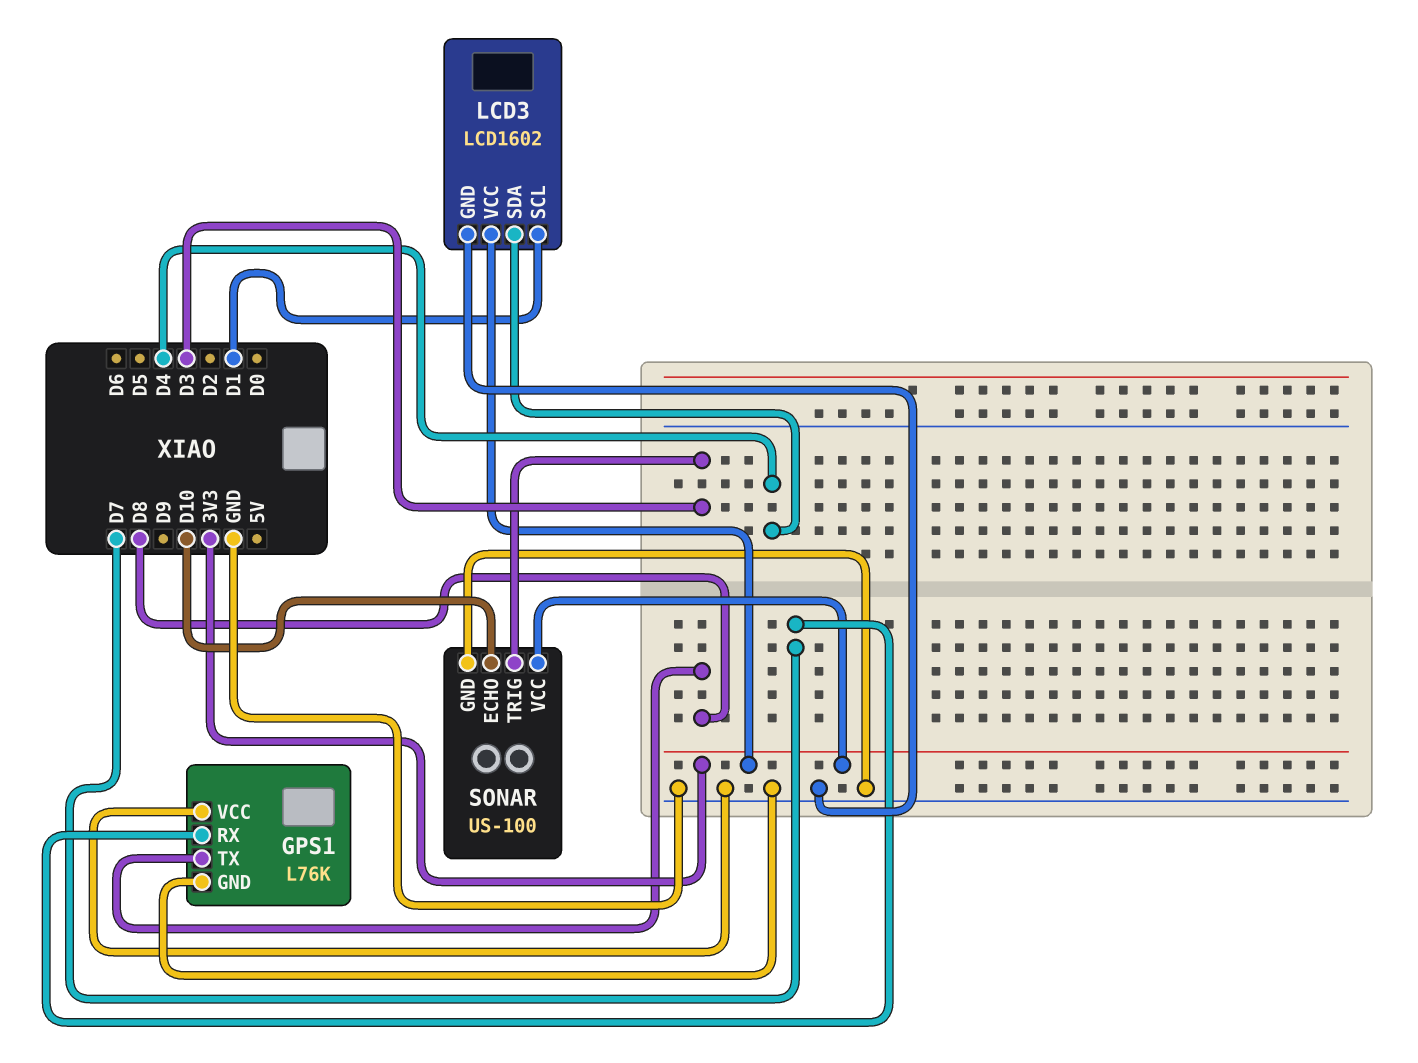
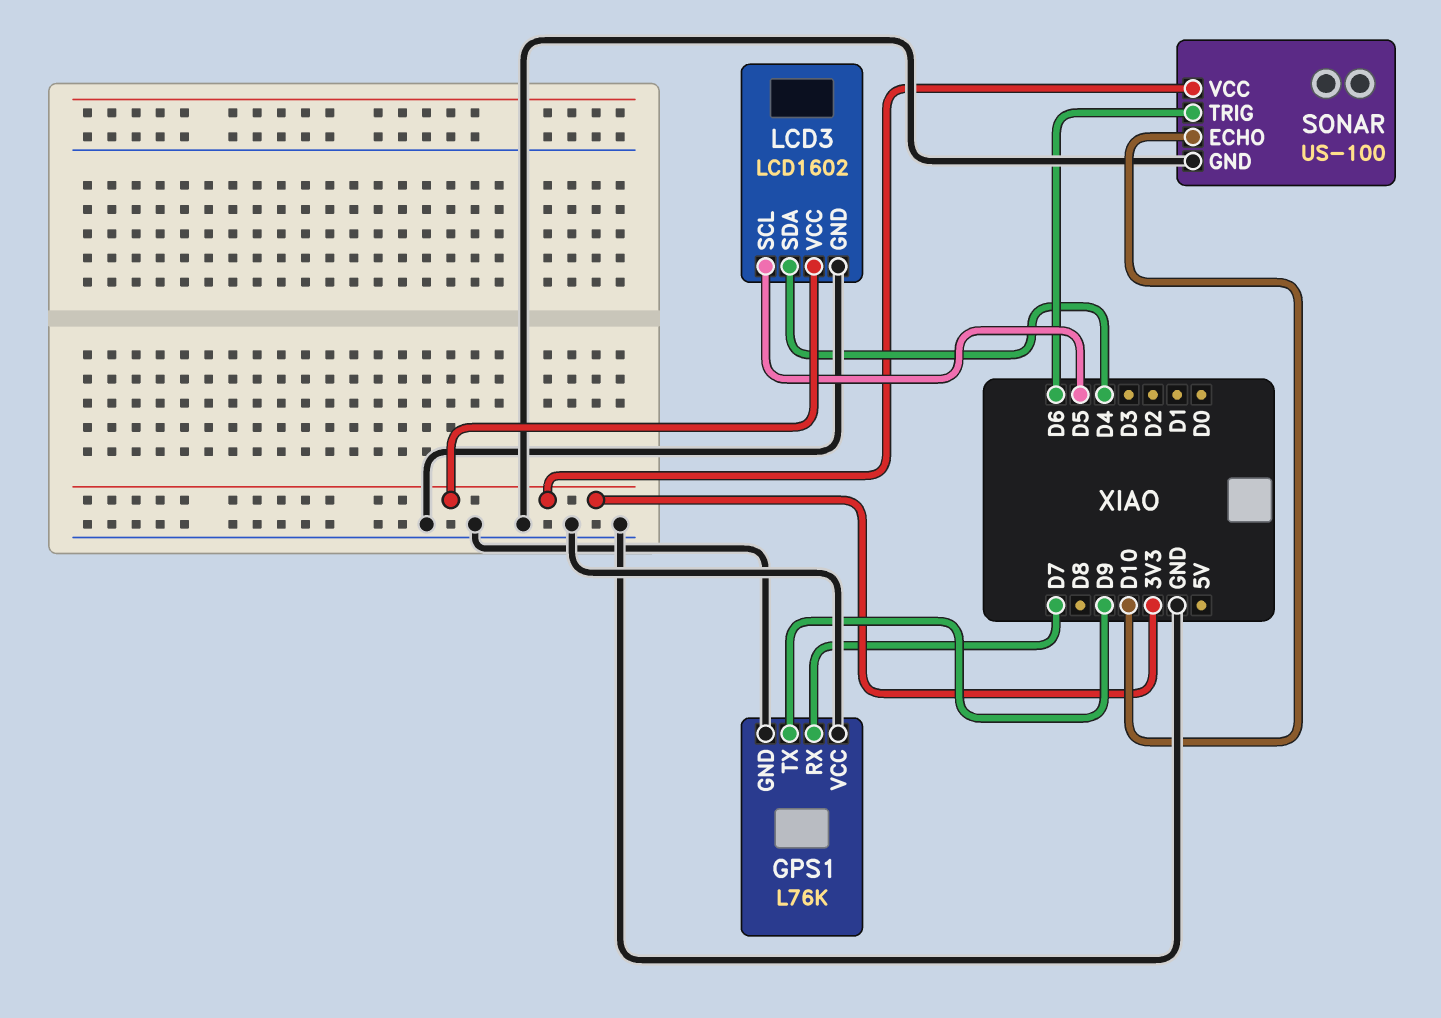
GPS1 pin TX: D8 -> D9
LCD3 pin SCL: D1 -> D5
SONAR pin TRIG: D3 -> D6

